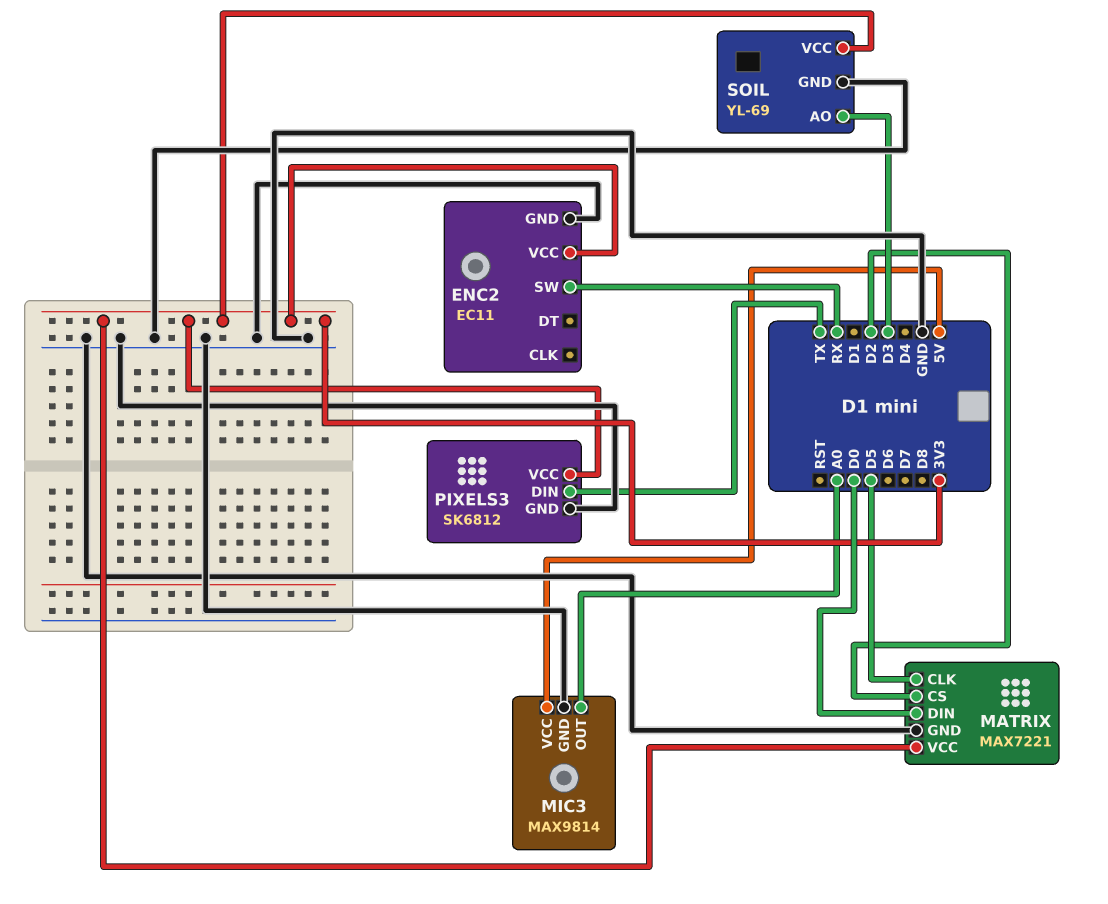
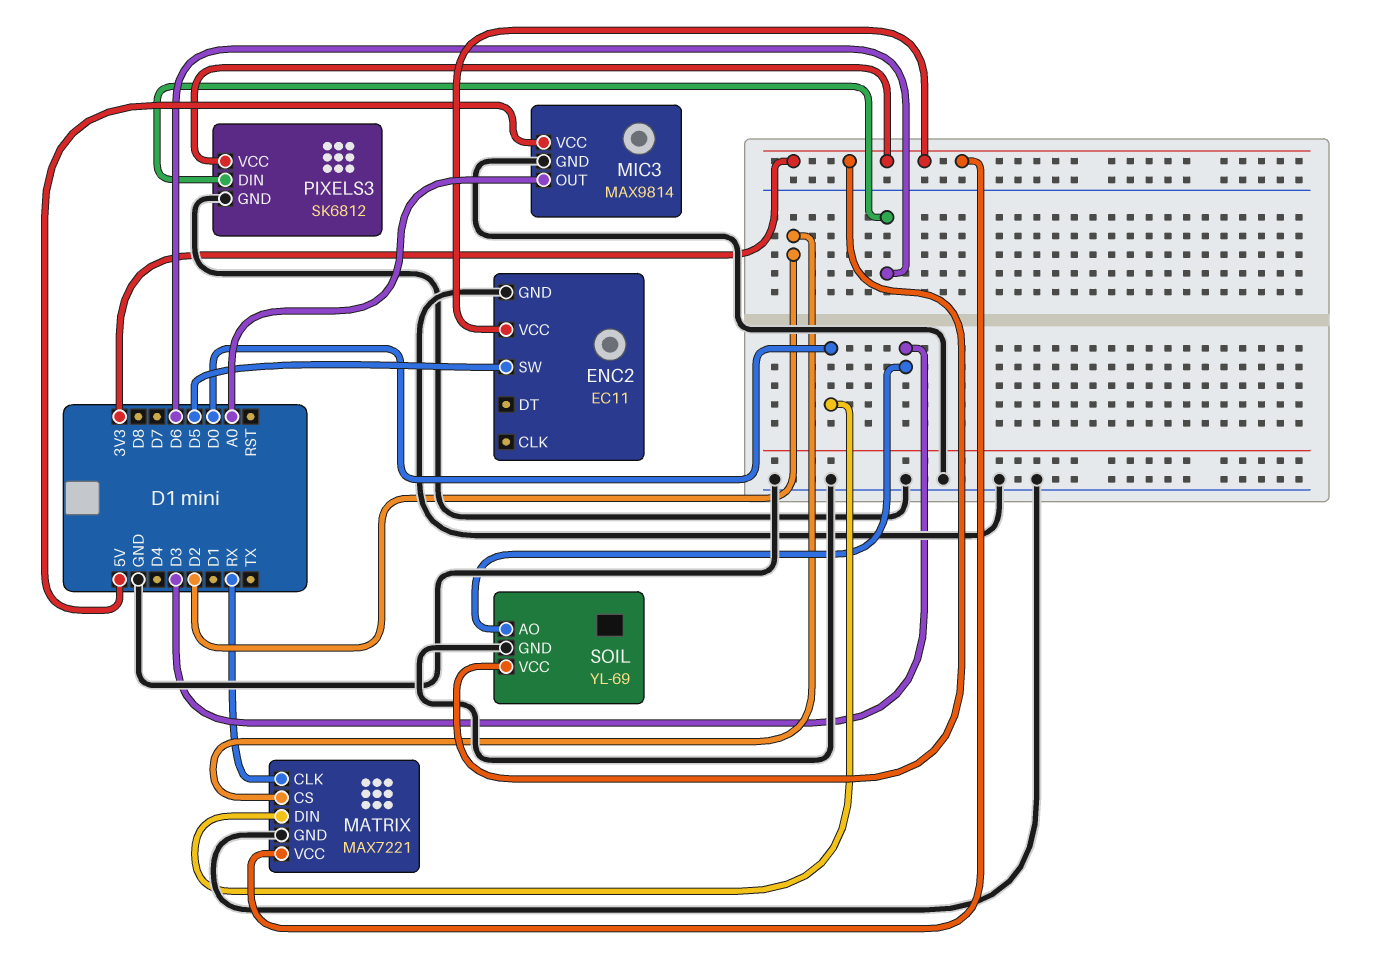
ENC2 pin SW: RX -> D5
MATRIX pin CLK: D5 -> RX
PIXELS3 pin DIN: TX -> D6

